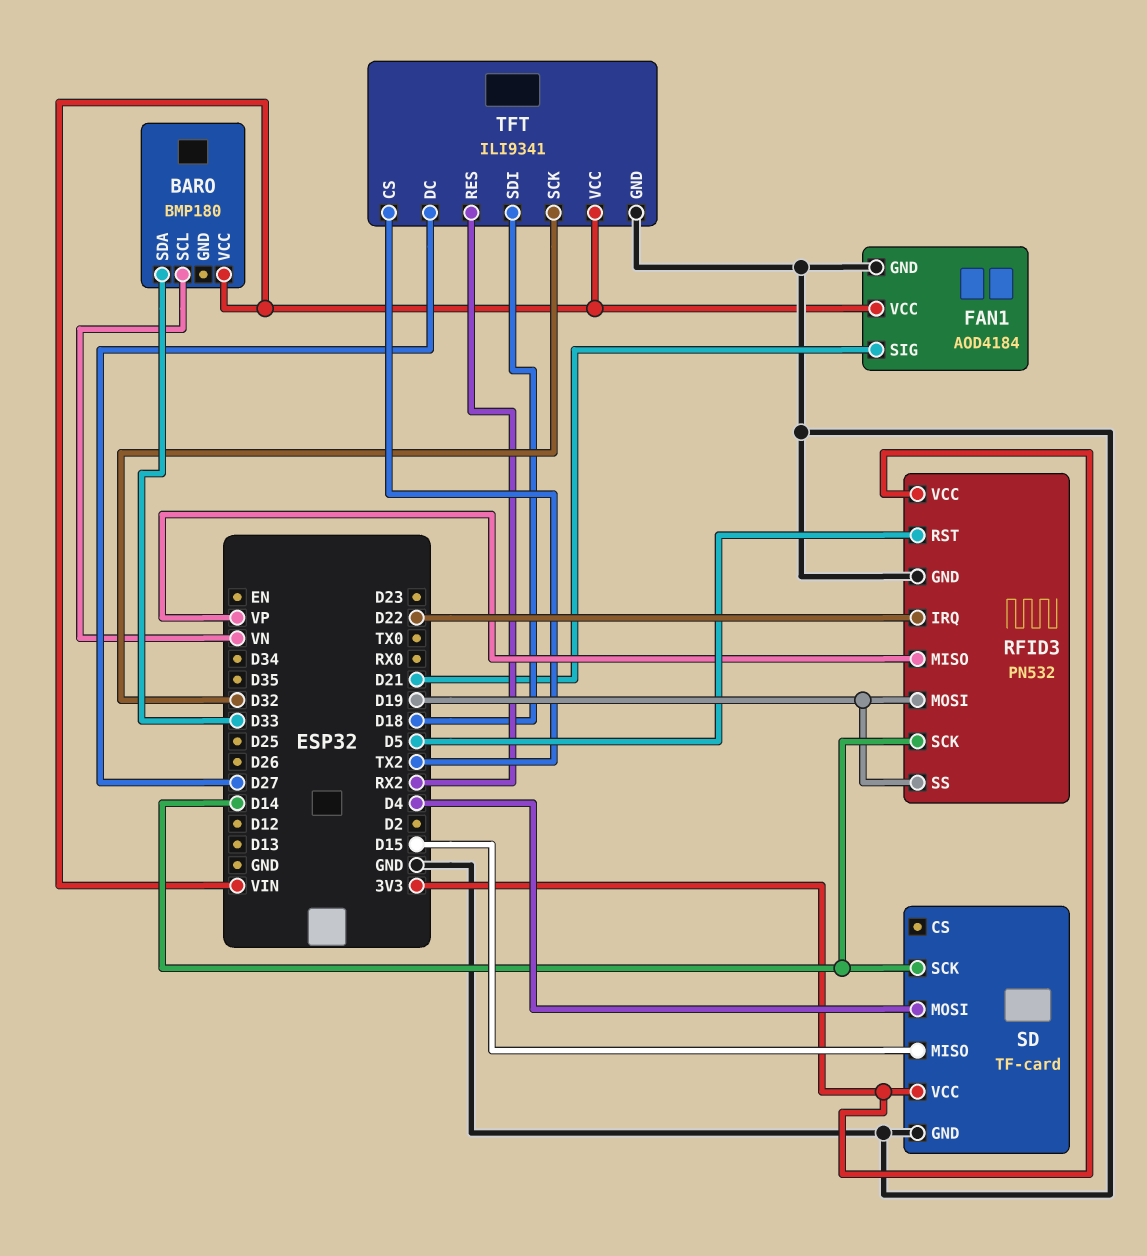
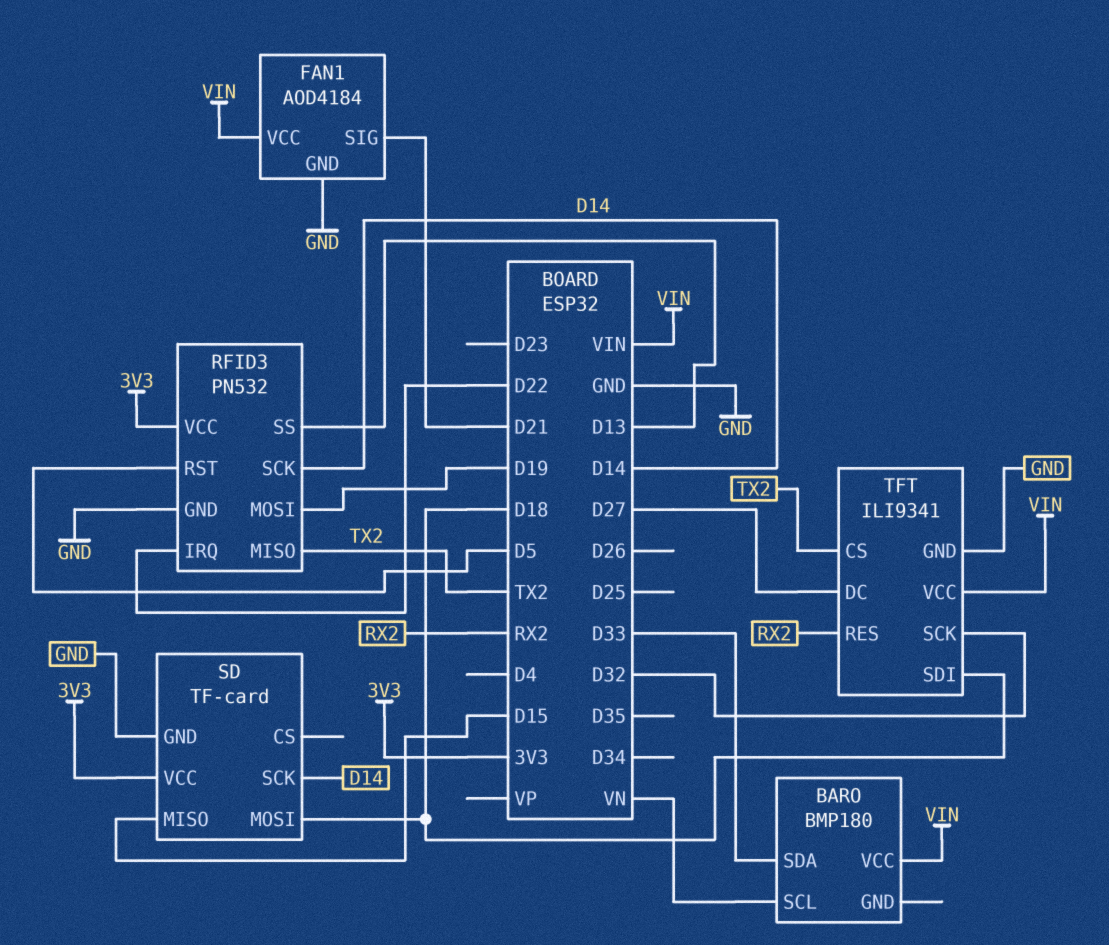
RFID3 pin MISO: VP -> TX2
RFID3 pin SS: D19 -> D13
SD pin MOSI: D4 -> D18

